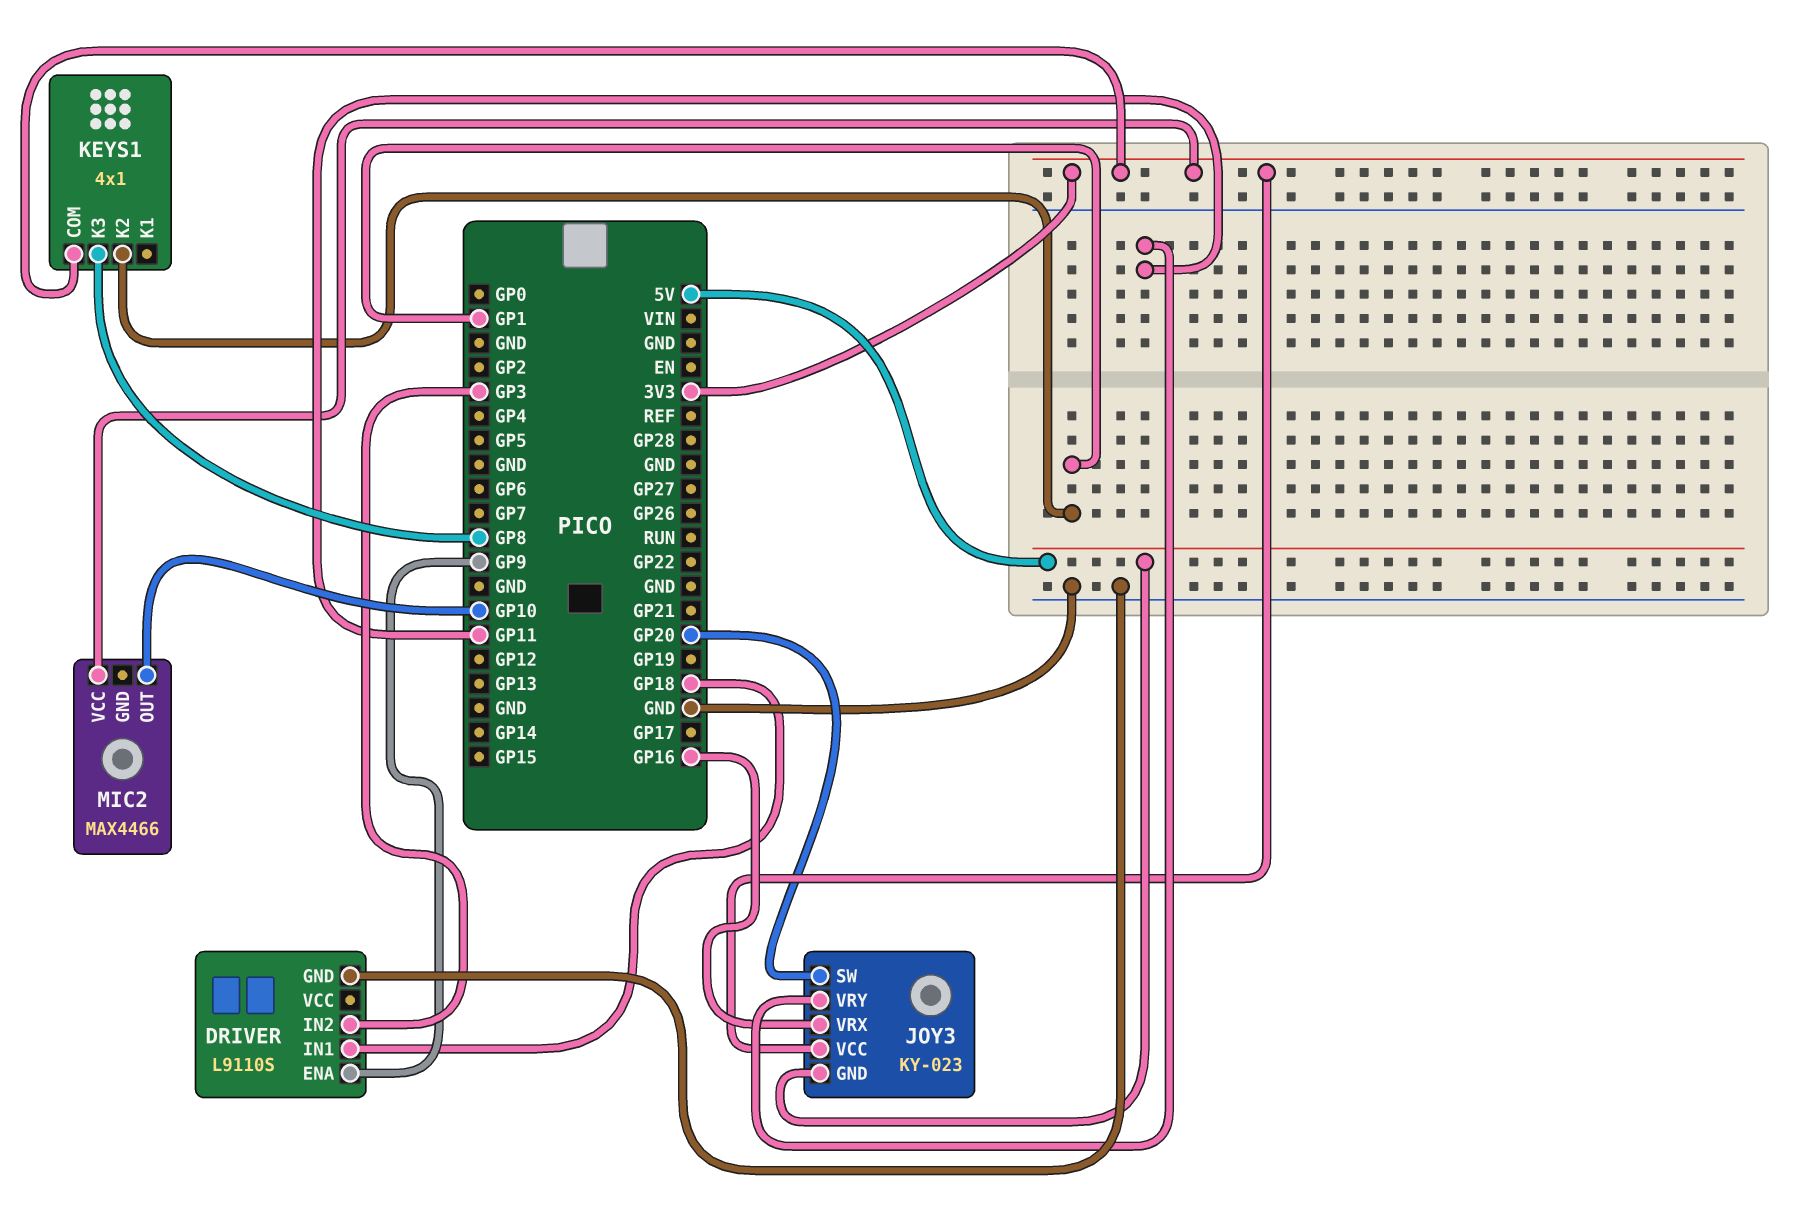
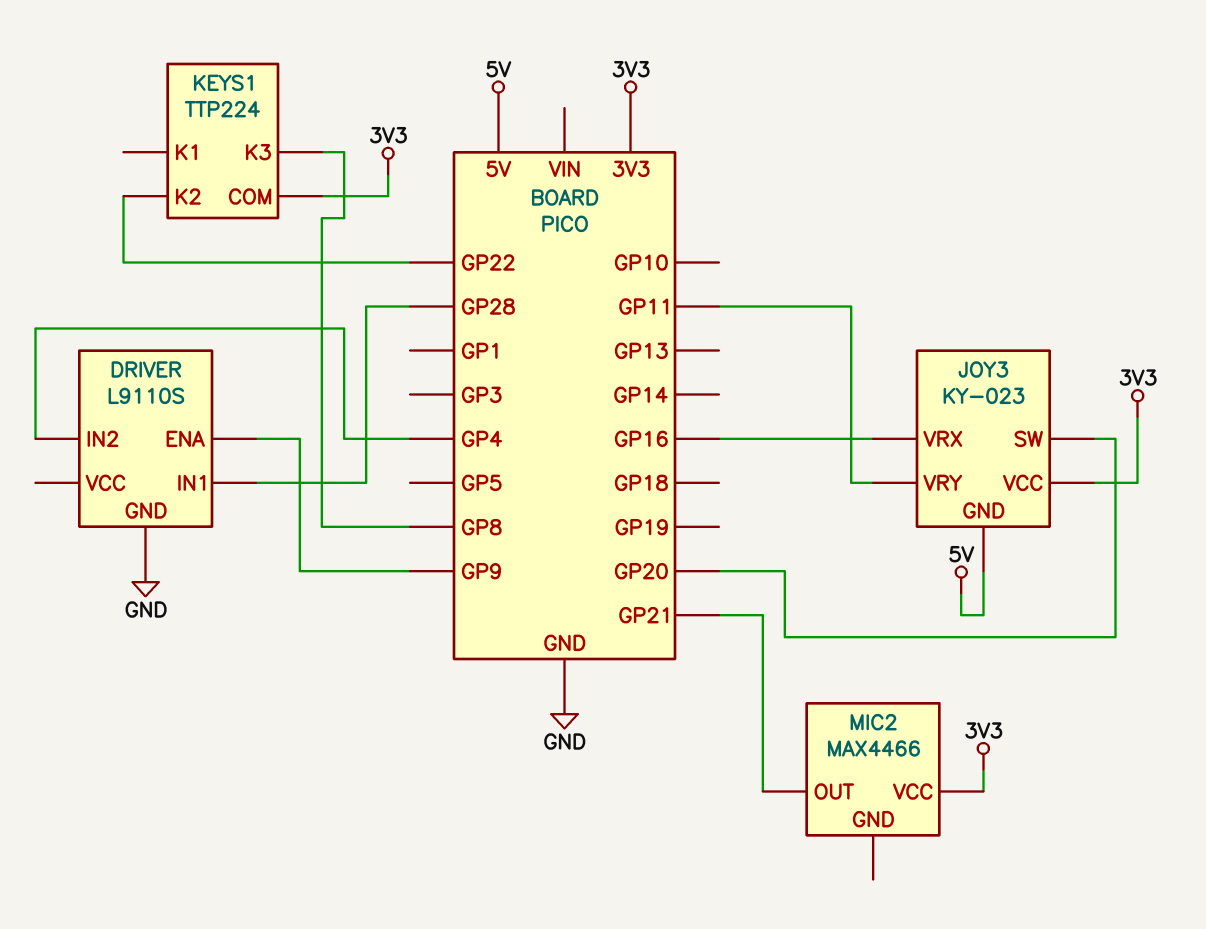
DRIVER pin IN1: GP18 -> GP28
DRIVER pin IN2: GP3 -> GP4
KEYS1: 4x1 -> TTP224
KEYS1 pin K2: GP1 -> GP22
MIC2 pin OUT: GP10 -> GP21

